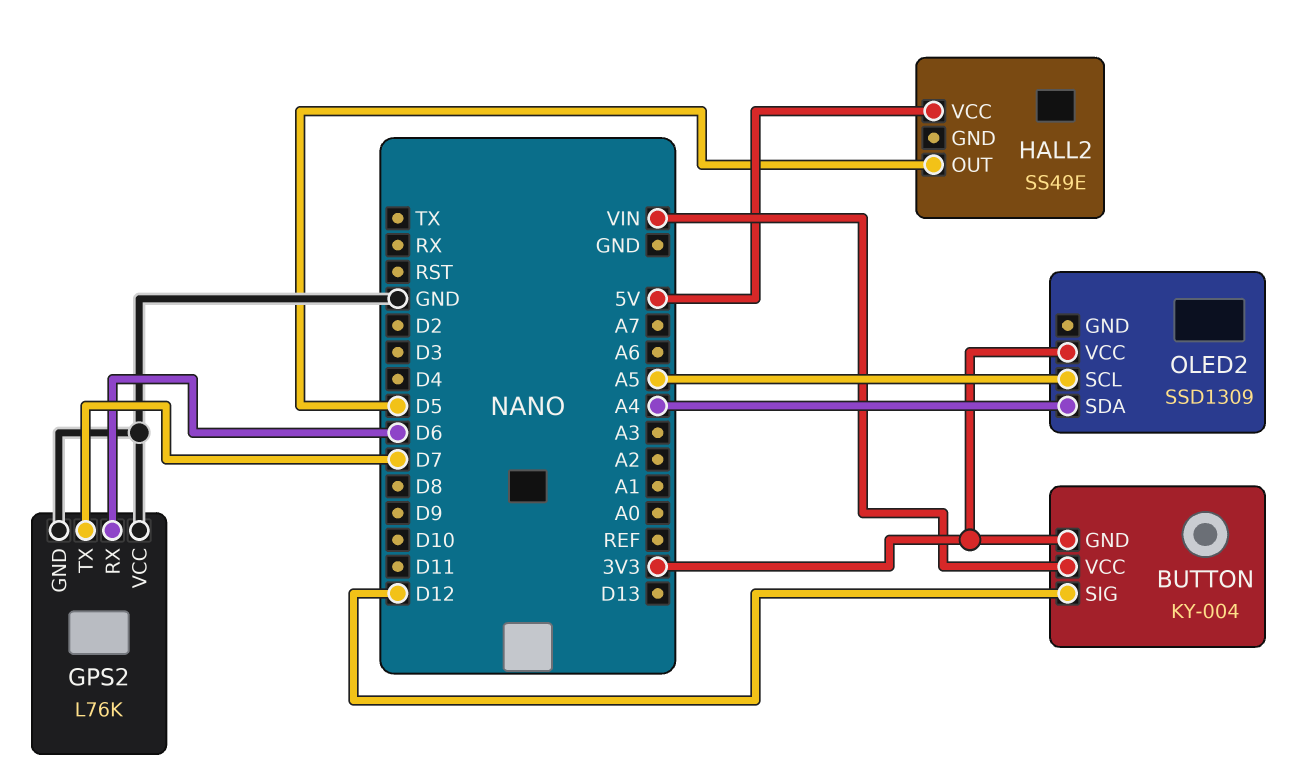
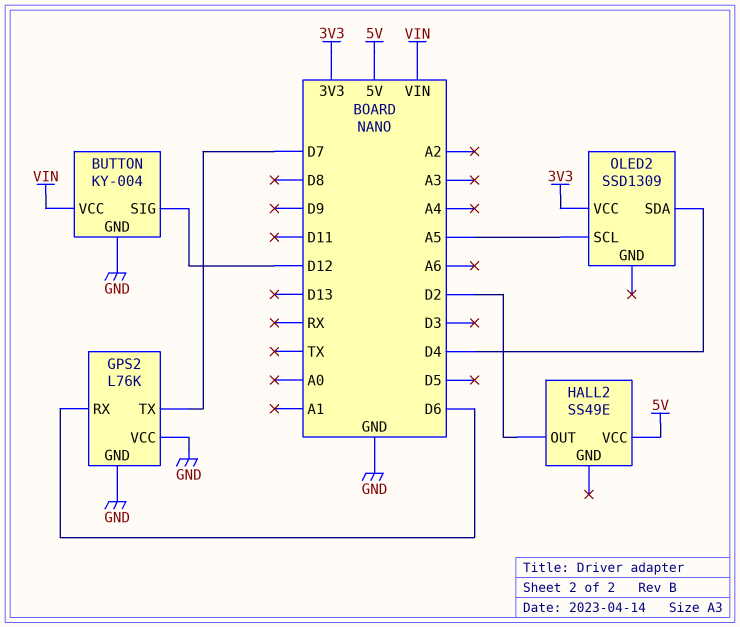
BUTTON pin GND: 3V3 -> GND
HALL2 pin OUT: D5 -> D2
OLED2 pin SDA: A4 -> D4

